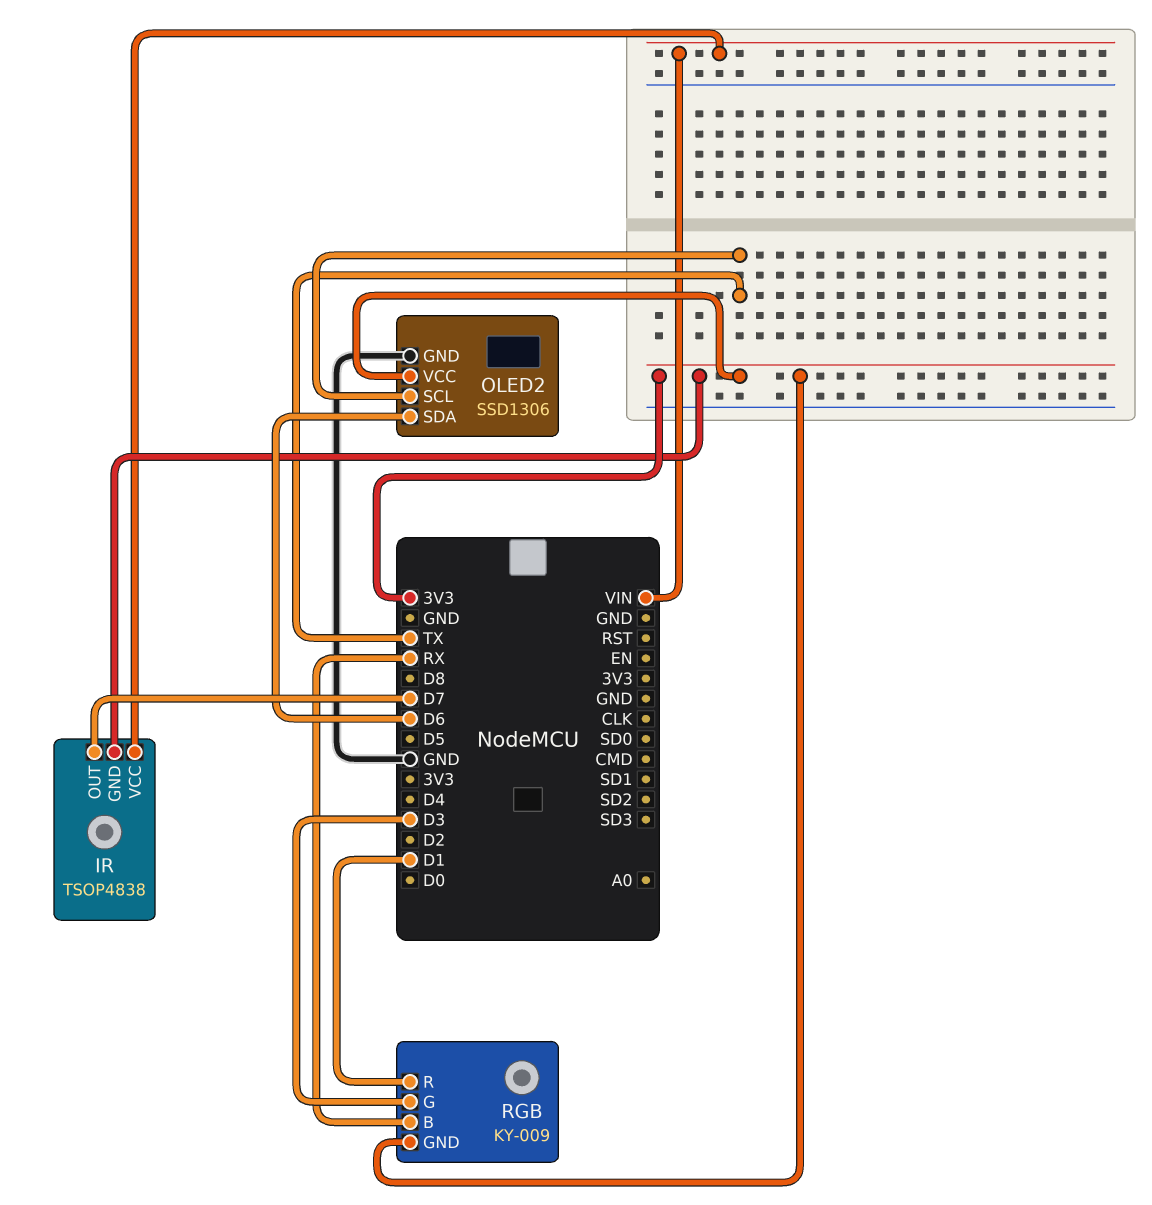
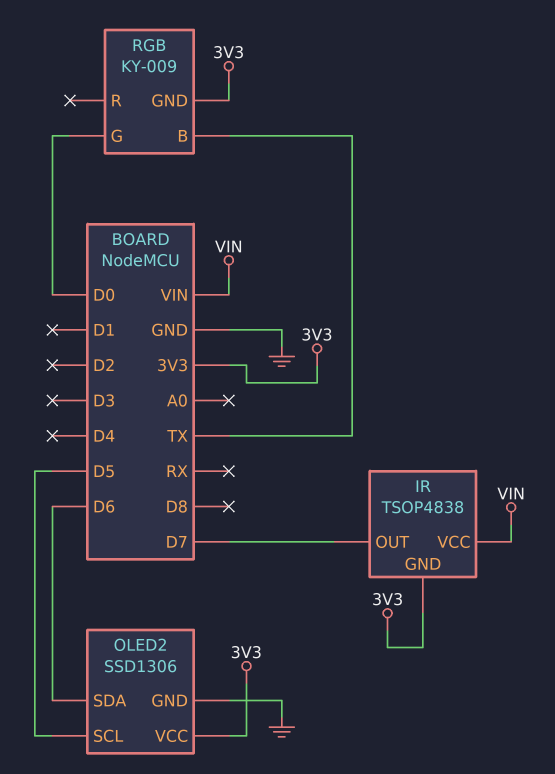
OLED2 pin SCL: TX -> D5
RGB pin B: RX -> TX
RGB pin G: D3 -> D0
RGB pin R: D1 -> none

